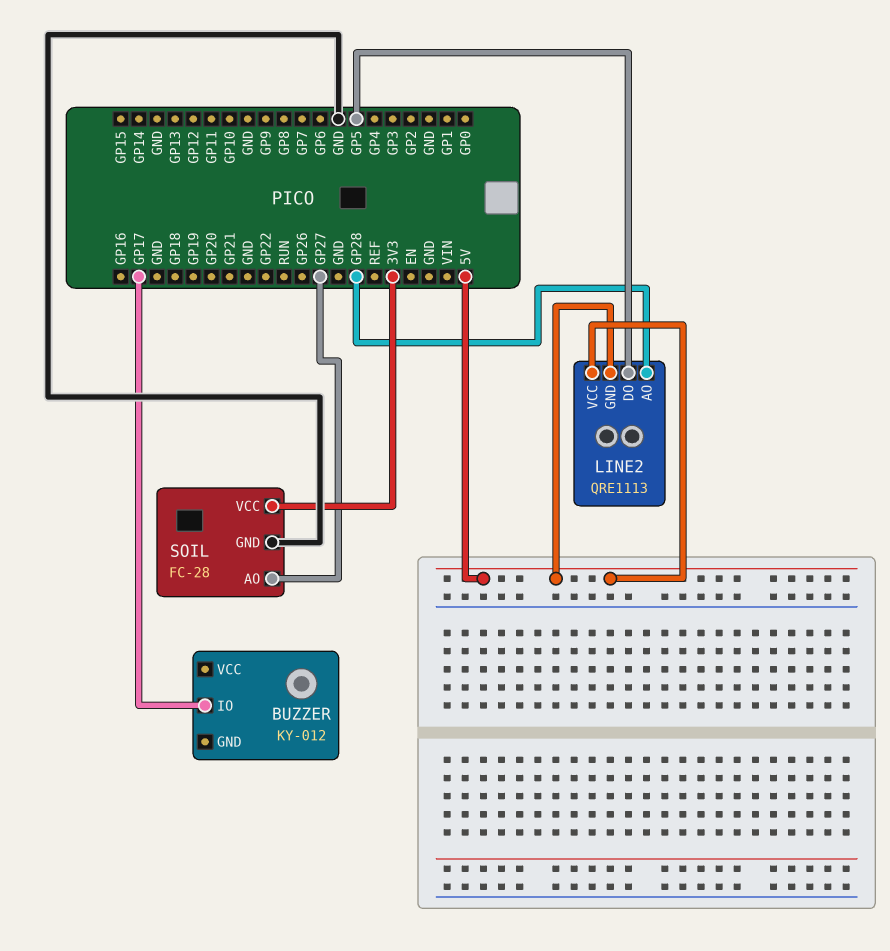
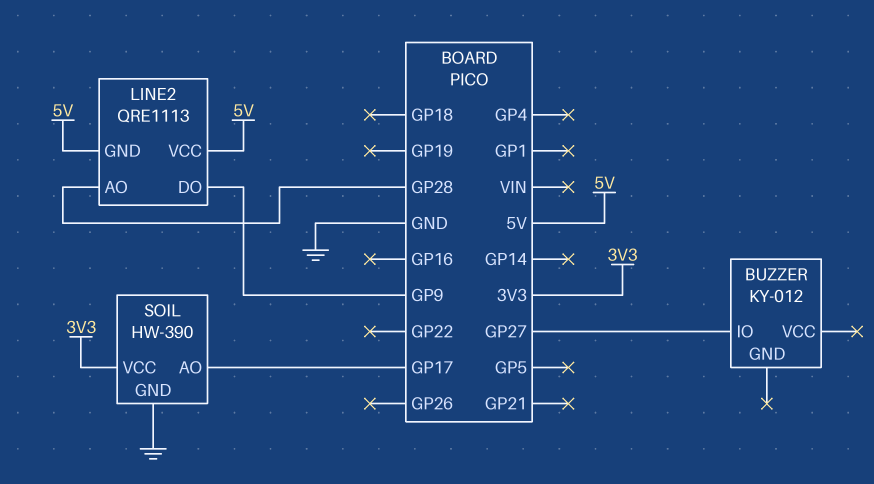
BUZZER pin IO: GP17 -> GP27
LINE2 pin DO: GP5 -> GP9
SOIL: FC-28 -> HW-390
SOIL pin AO: GP27 -> GP17

